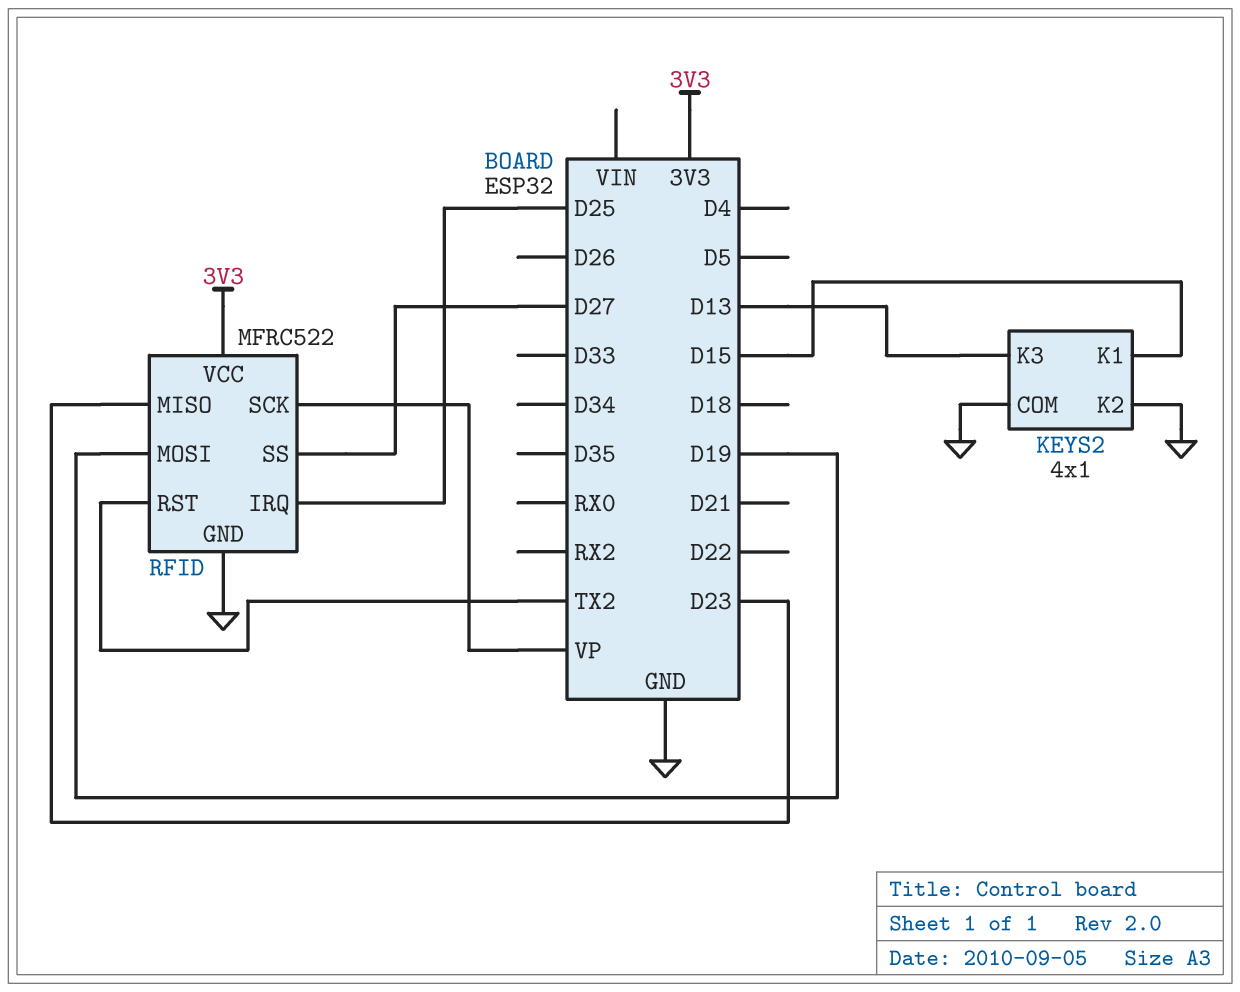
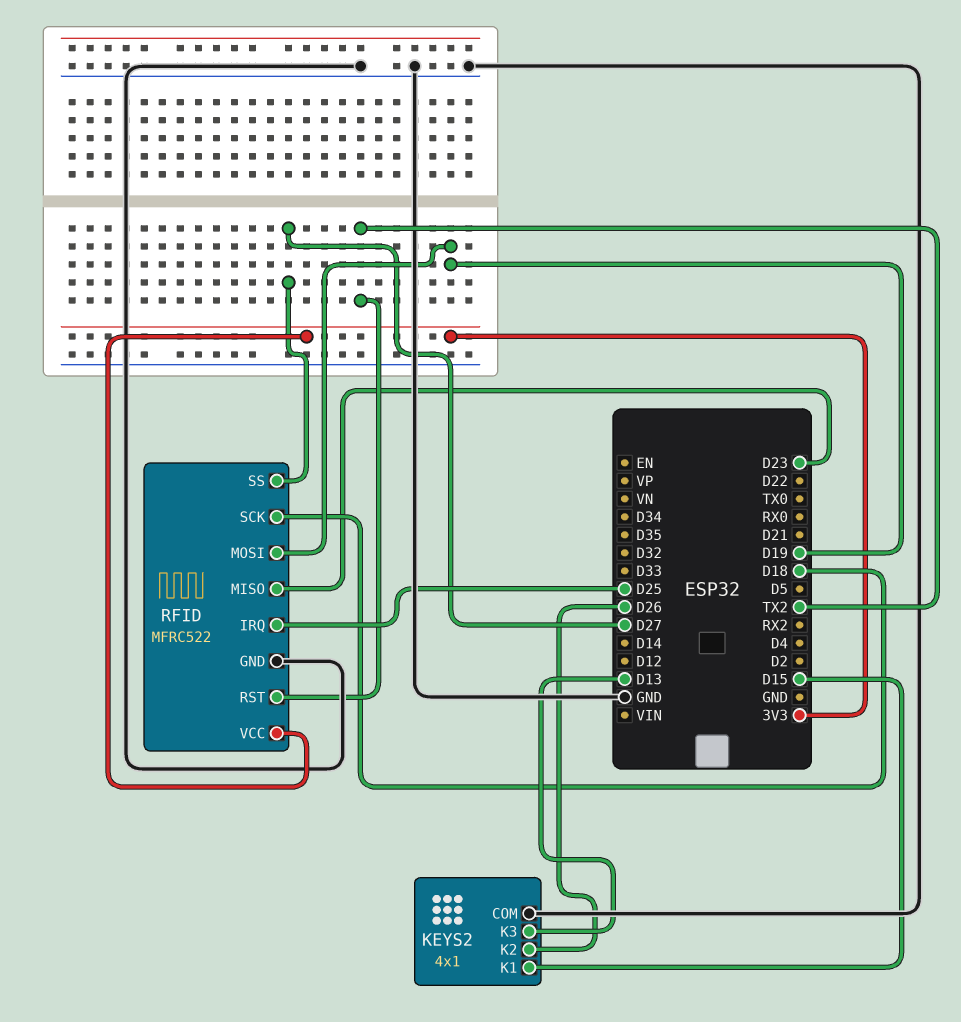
KEYS2 pin K2: GND -> D26
RFID pin SCK: VP -> D18

